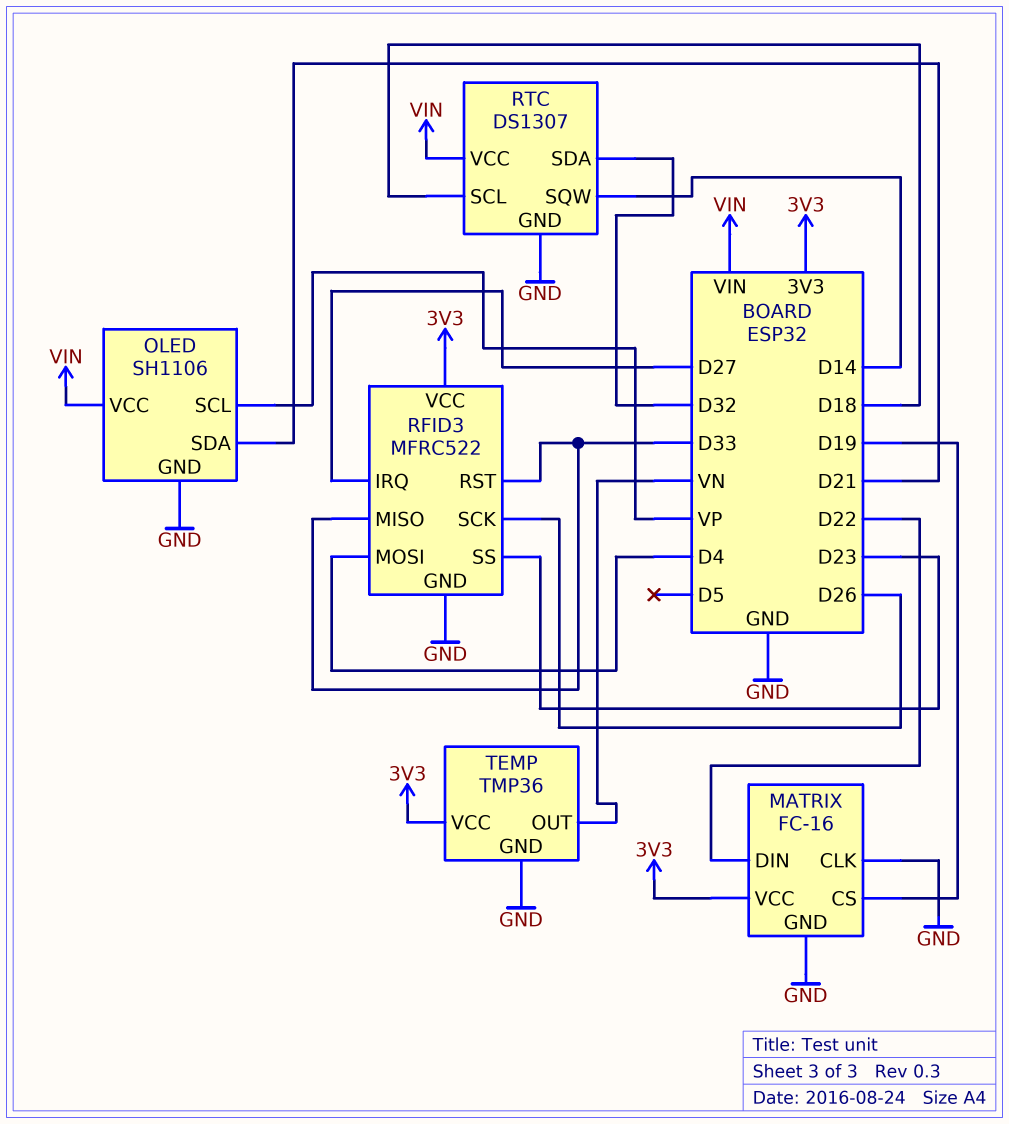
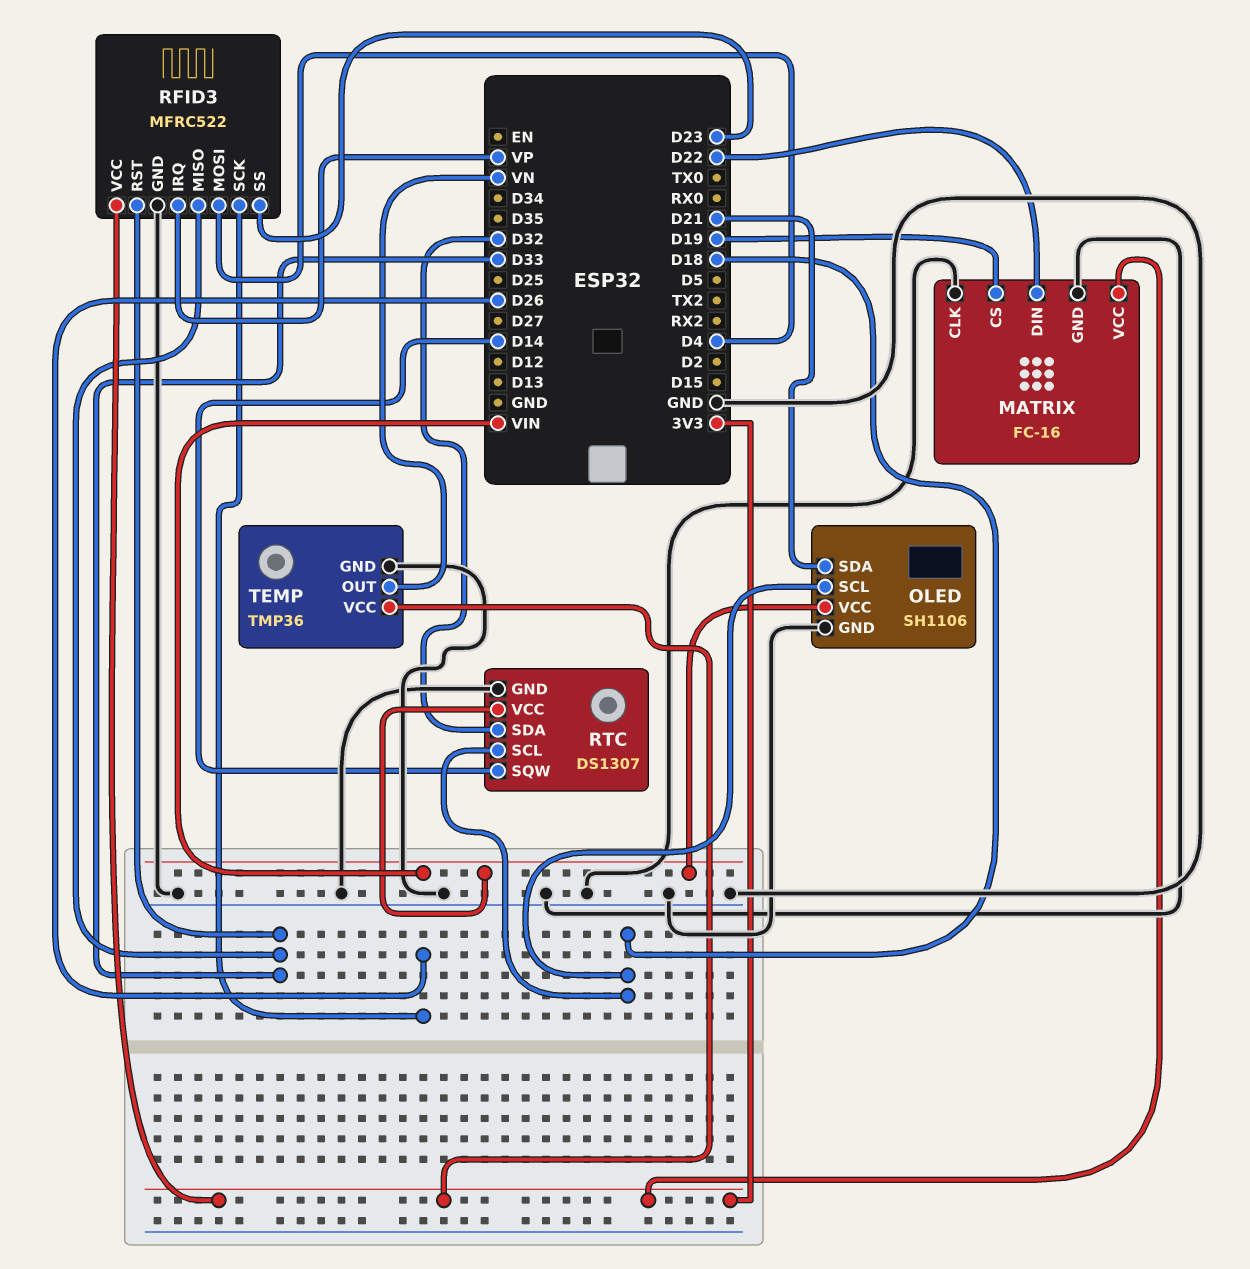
OLED pin SCL: VP -> D18
RFID3 pin IRQ: D27 -> VP

